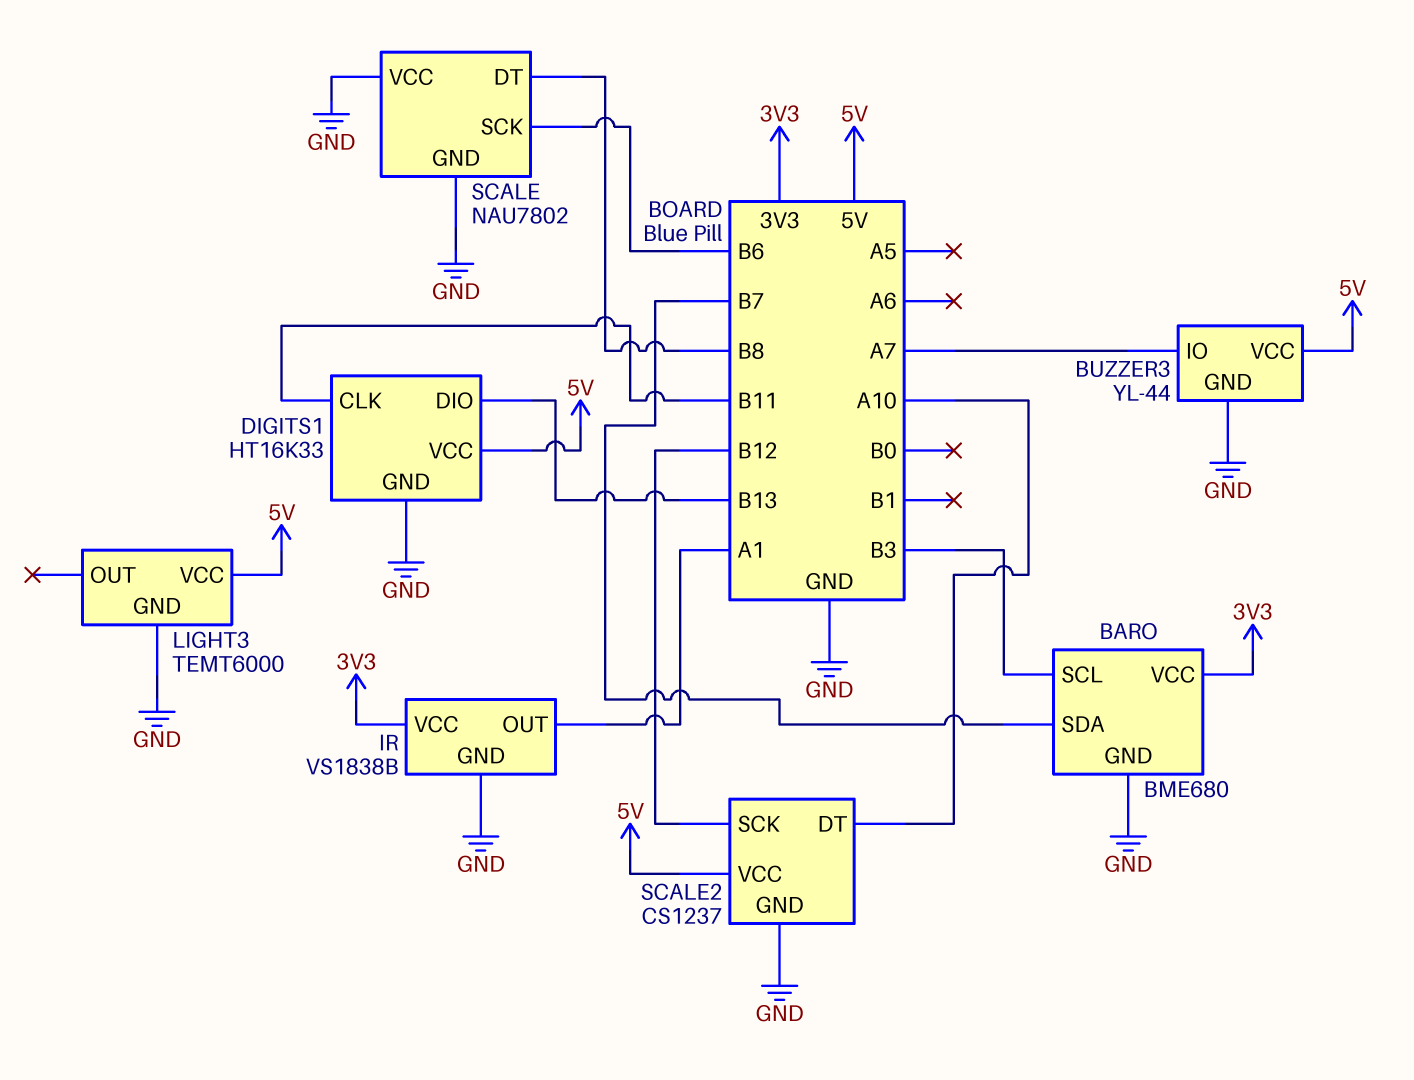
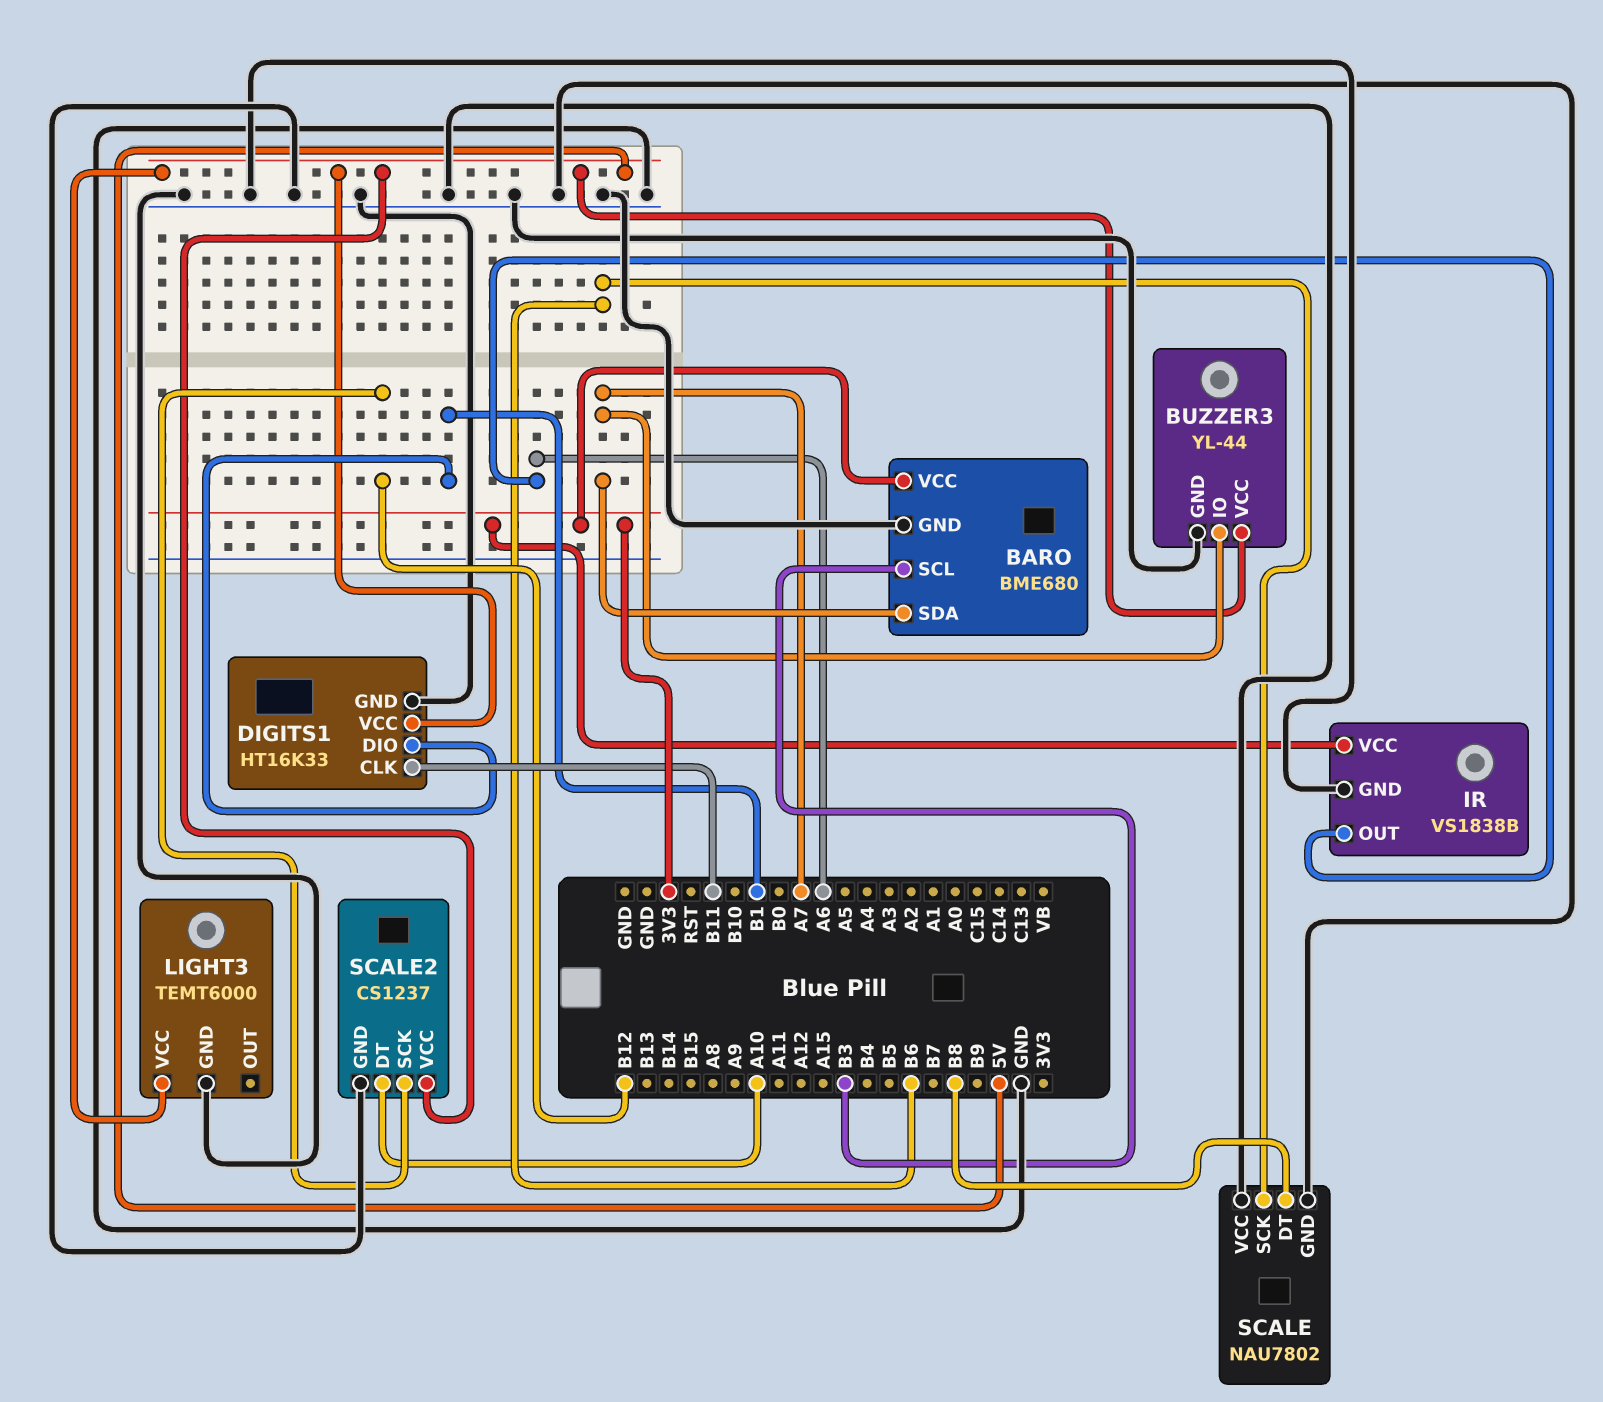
BARO pin SDA: B7 -> A7
DIGITS1 pin DIO: B13 -> B1
IR pin OUT: A1 -> A6

